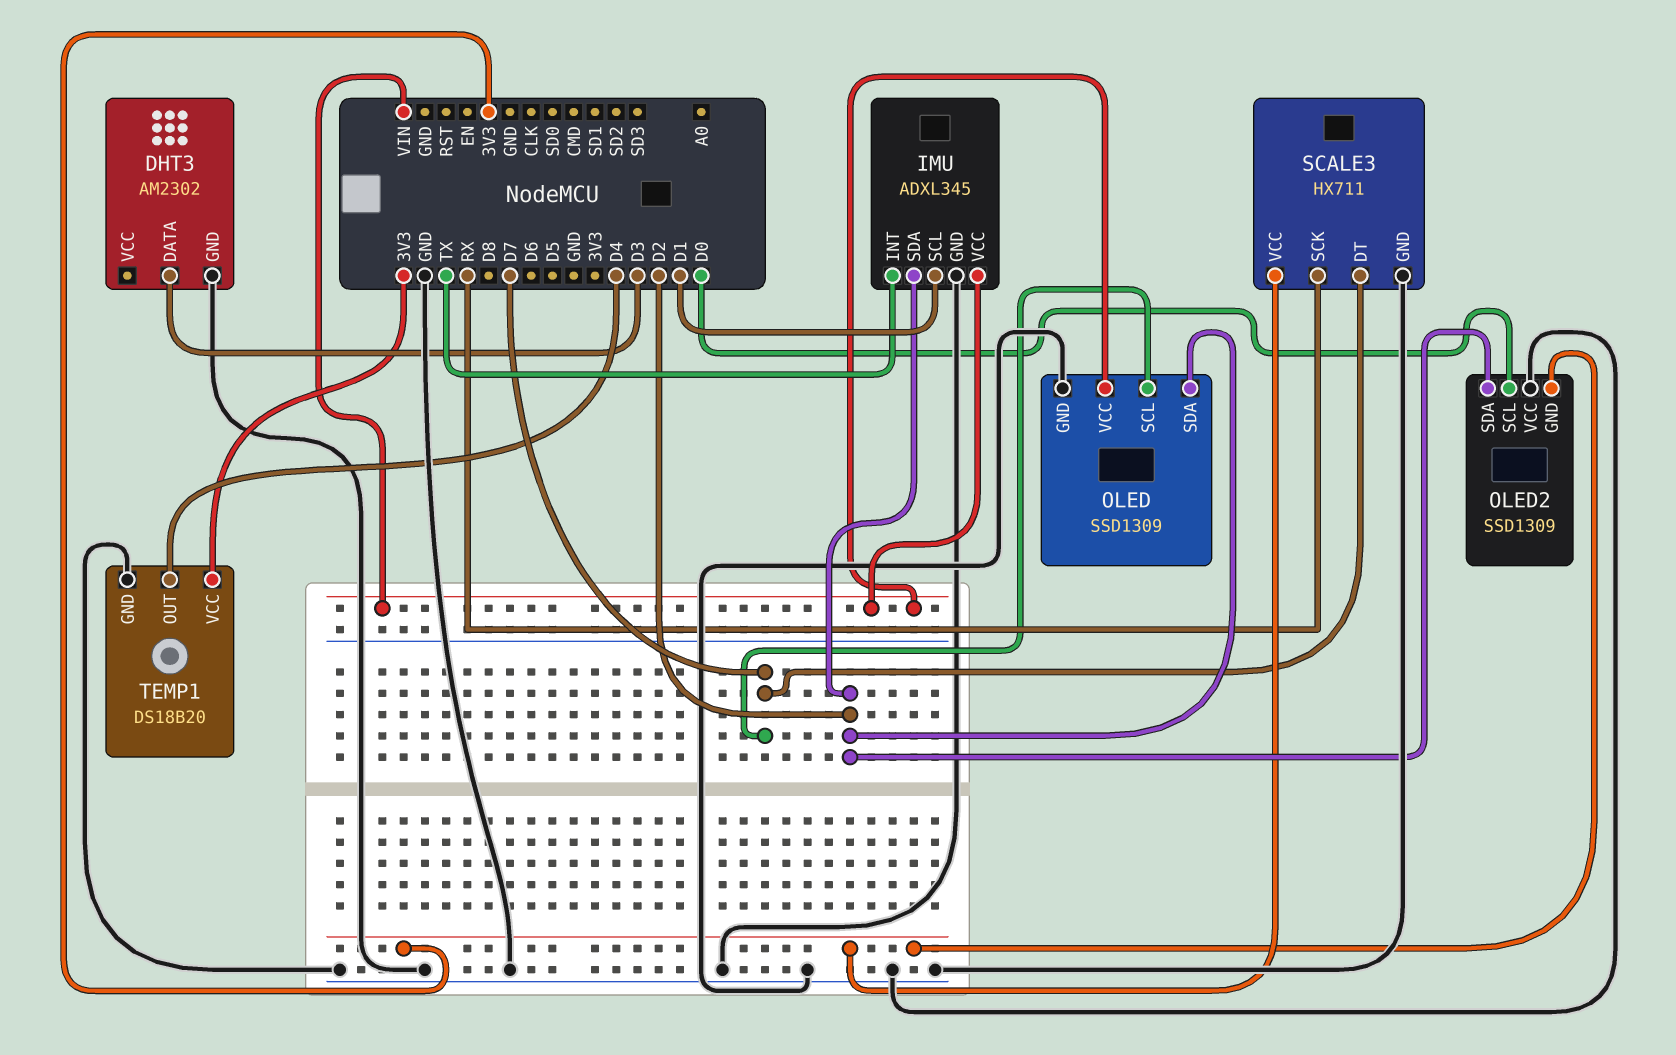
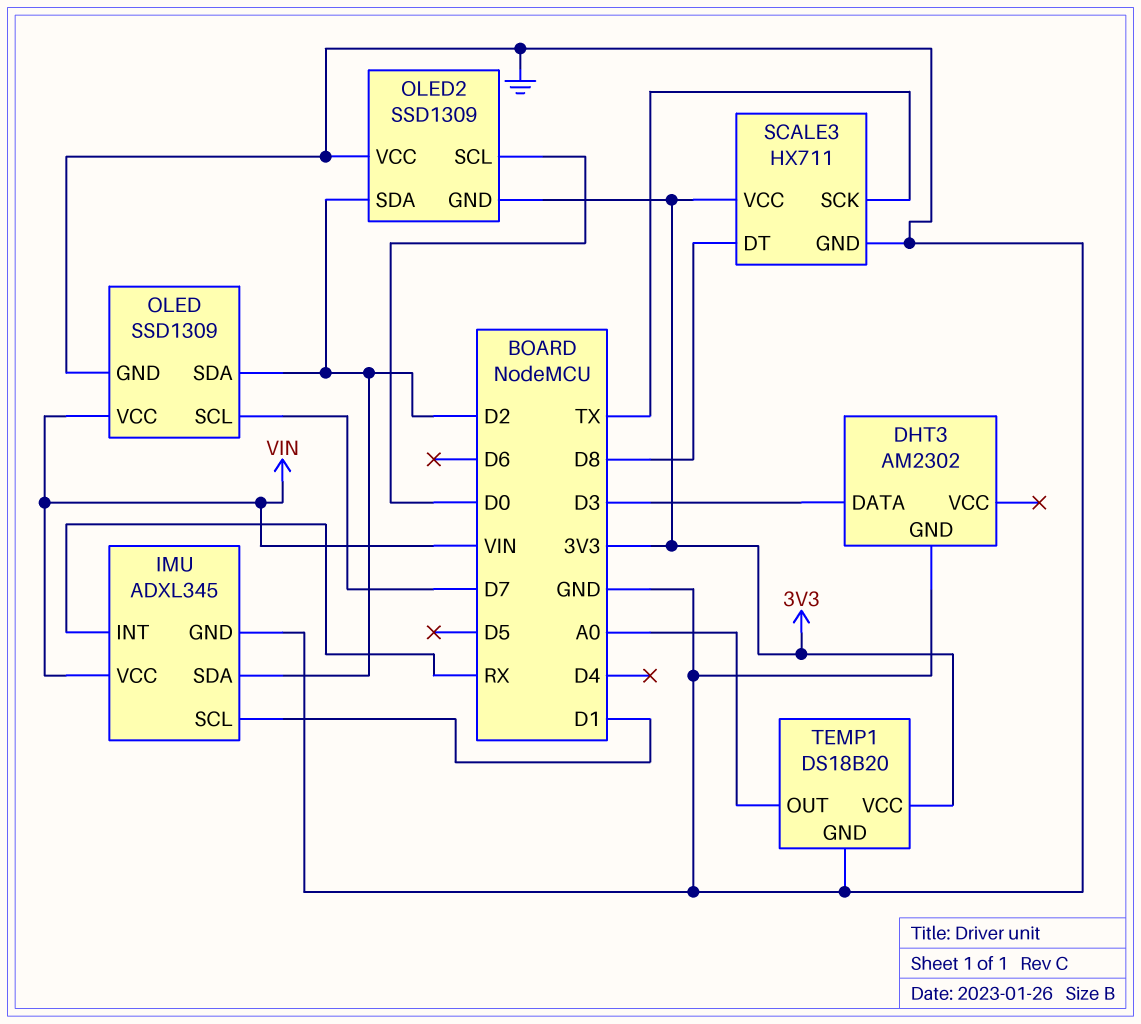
IMU pin INT: TX -> RX
SCALE3 pin DT: D7 -> D8
SCALE3 pin SCK: RX -> TX
TEMP1 pin OUT: D4 -> A0

